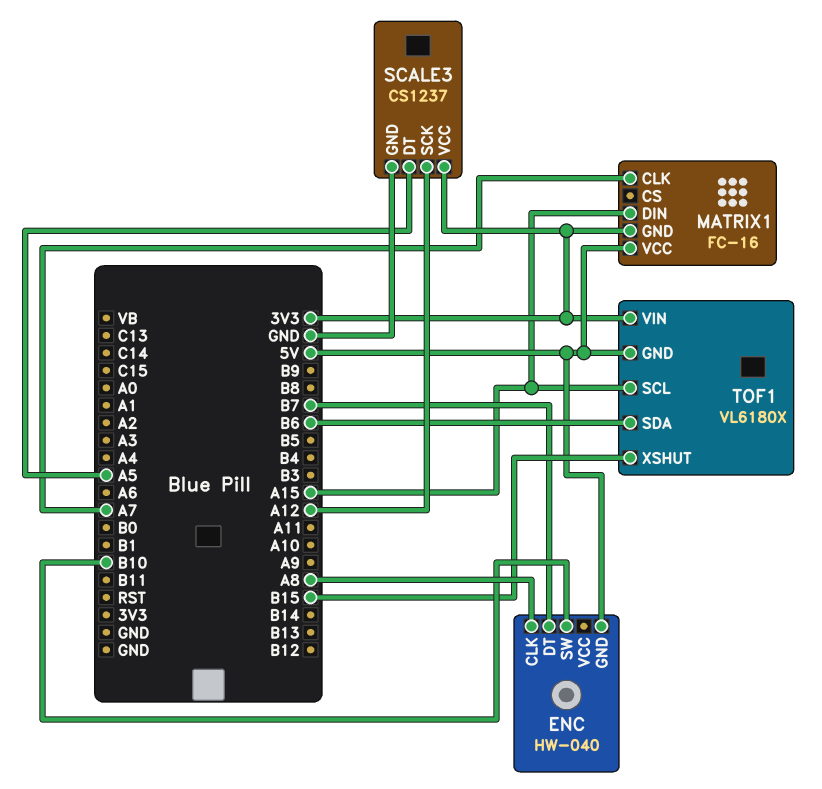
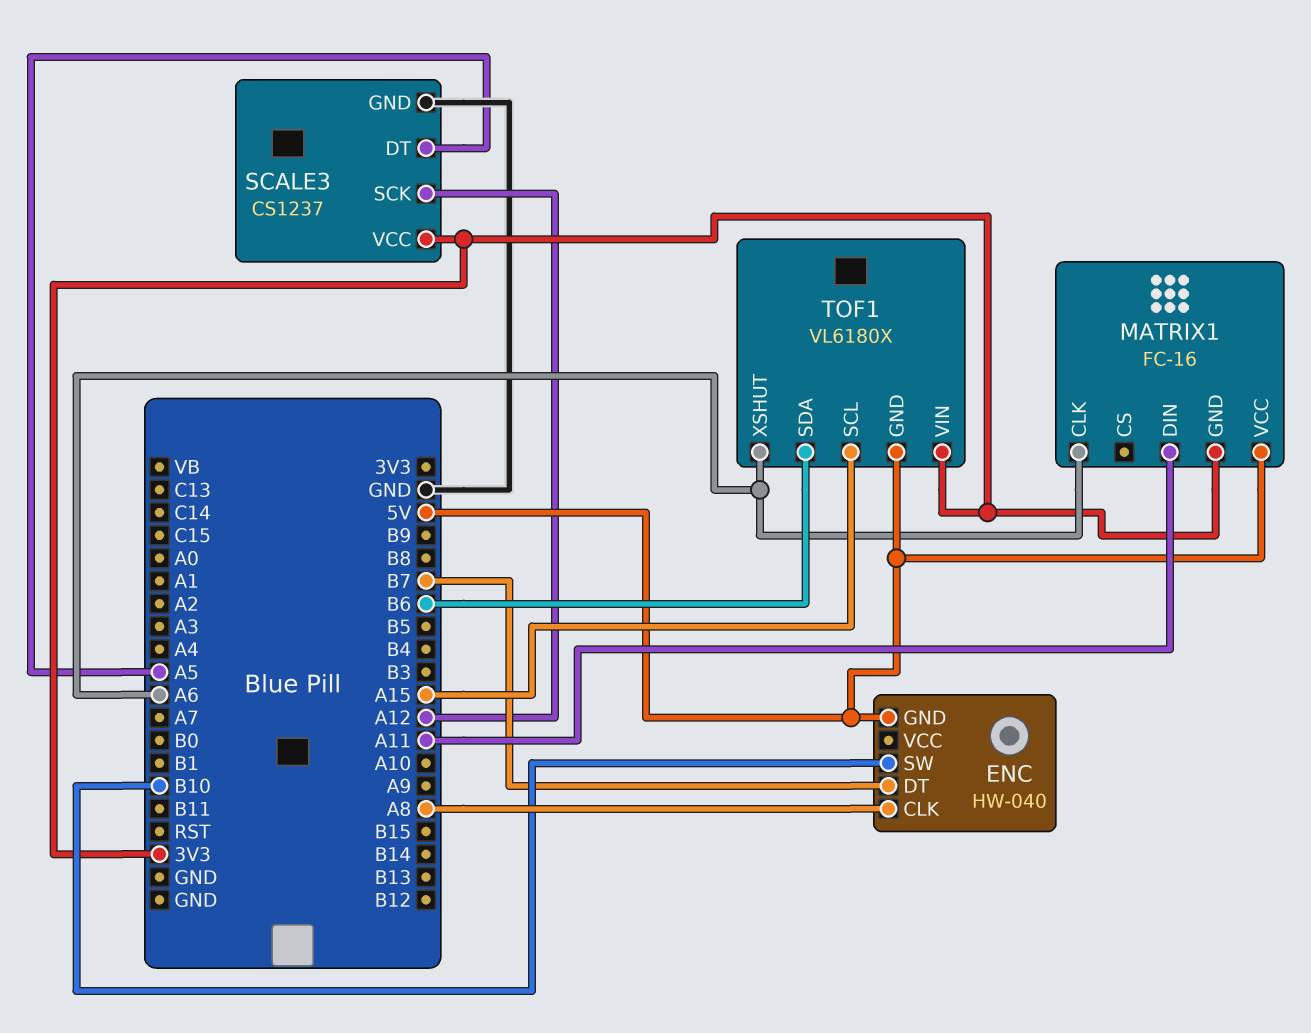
MATRIX1 pin CLK: A7 -> A6
MATRIX1 pin DIN: A15 -> A11
TOF1 pin XSHUT: B15 -> A6

